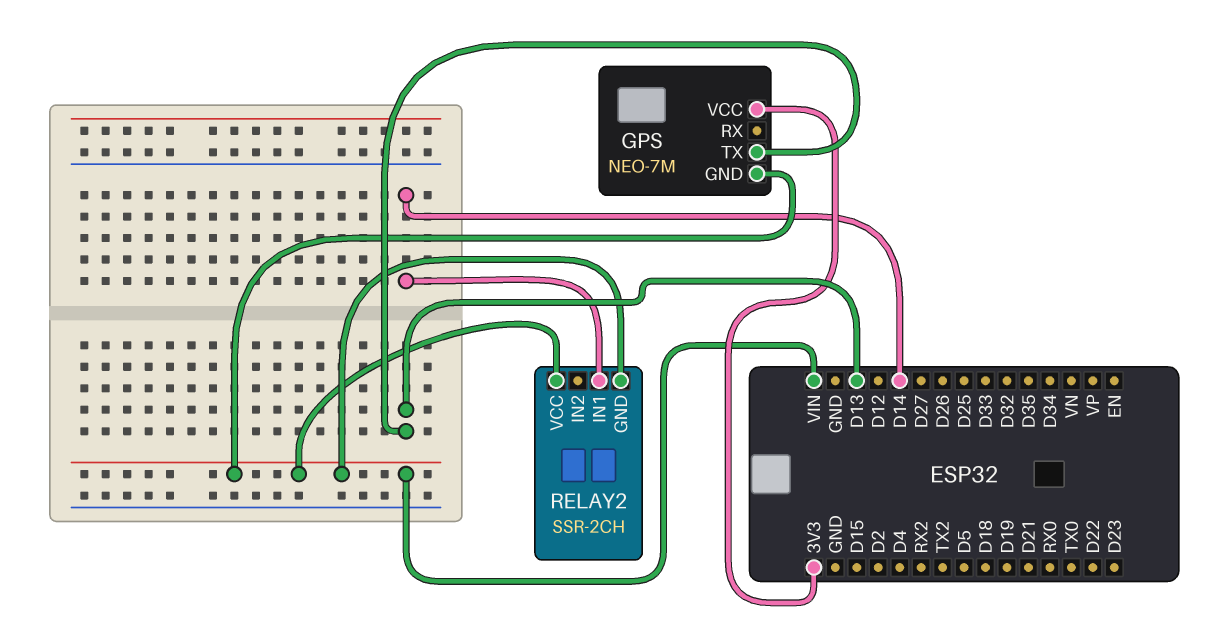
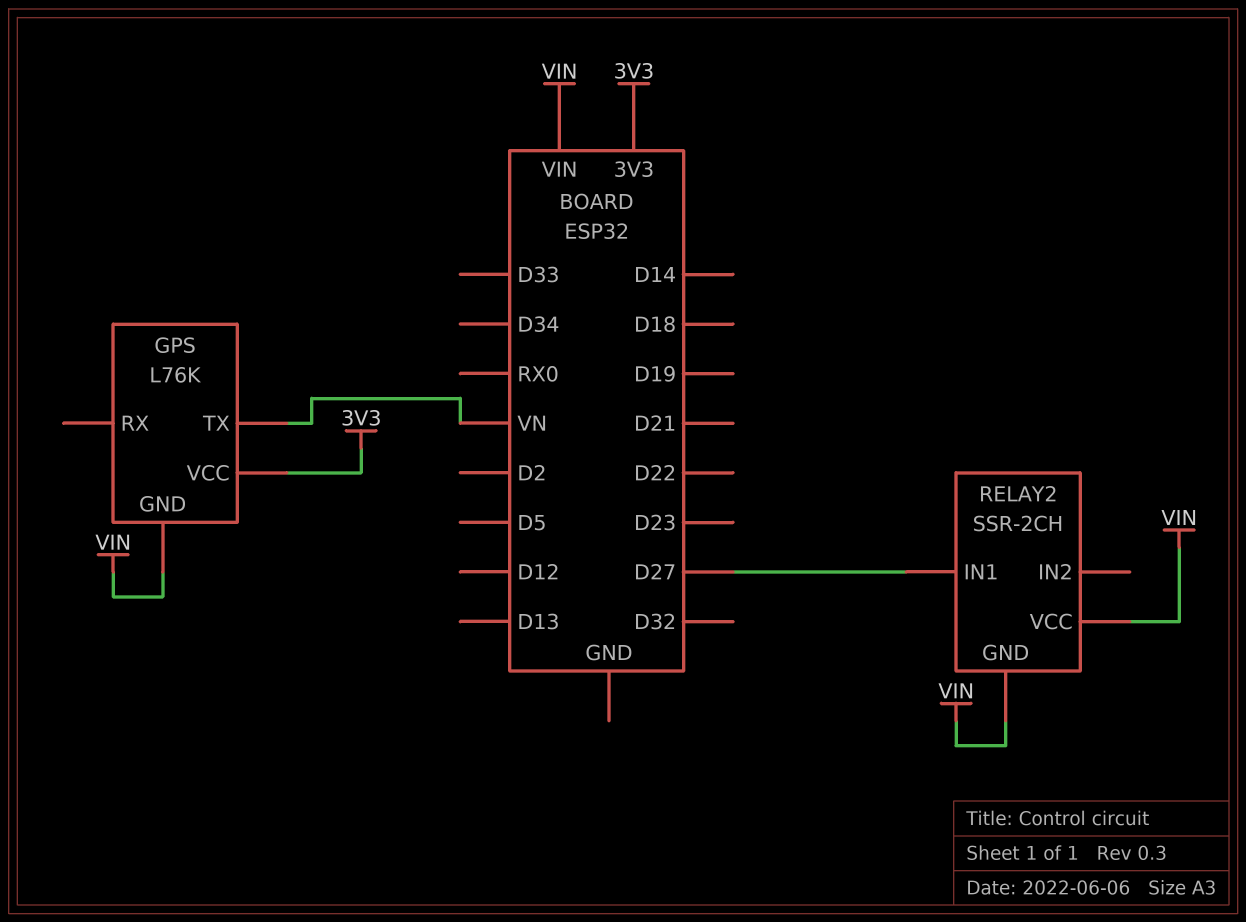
GPS: NEO-7M -> L76K
GPS pin TX: D13 -> VN
RELAY2 pin IN1: D14 -> D27

